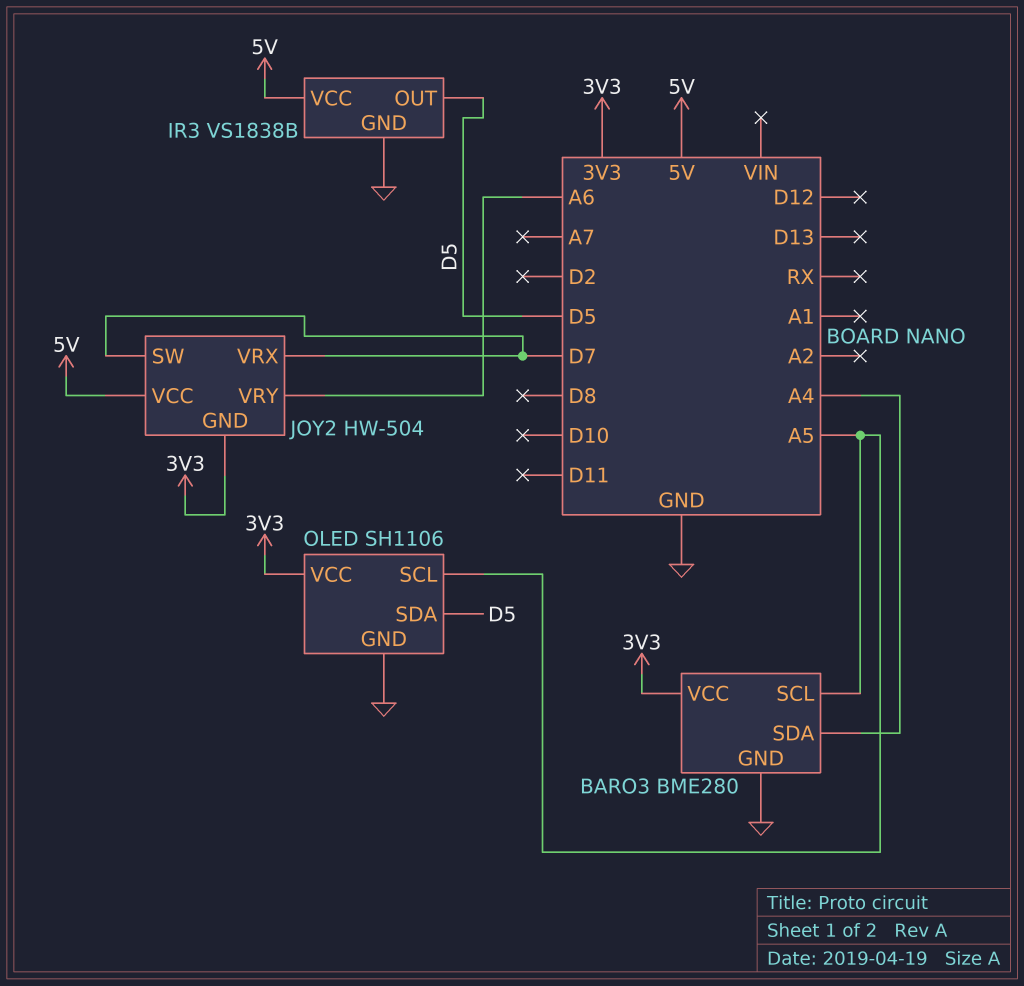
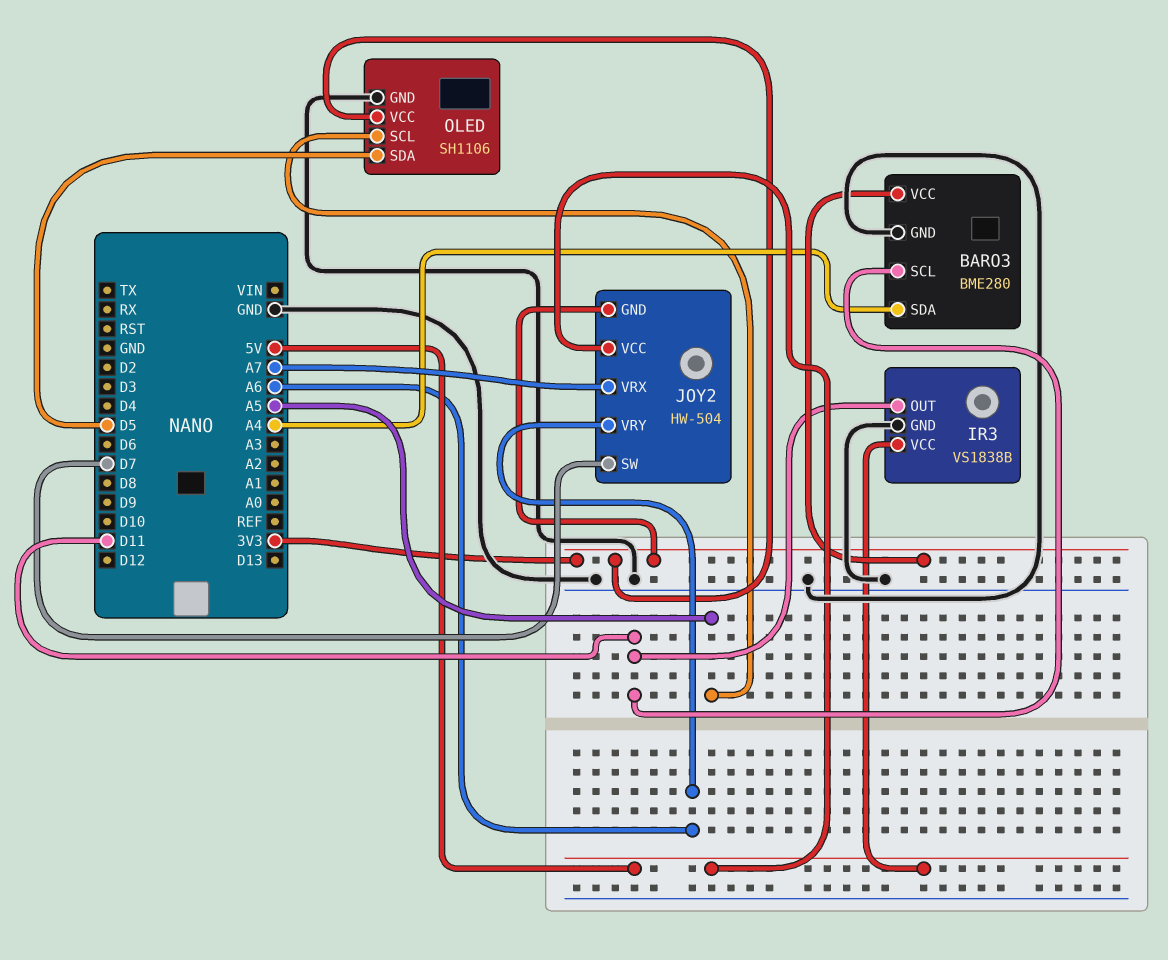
BARO3 pin SCL: A5 -> D11
IR3 pin OUT: D5 -> D11
JOY2 pin VRX: D7 -> A7

